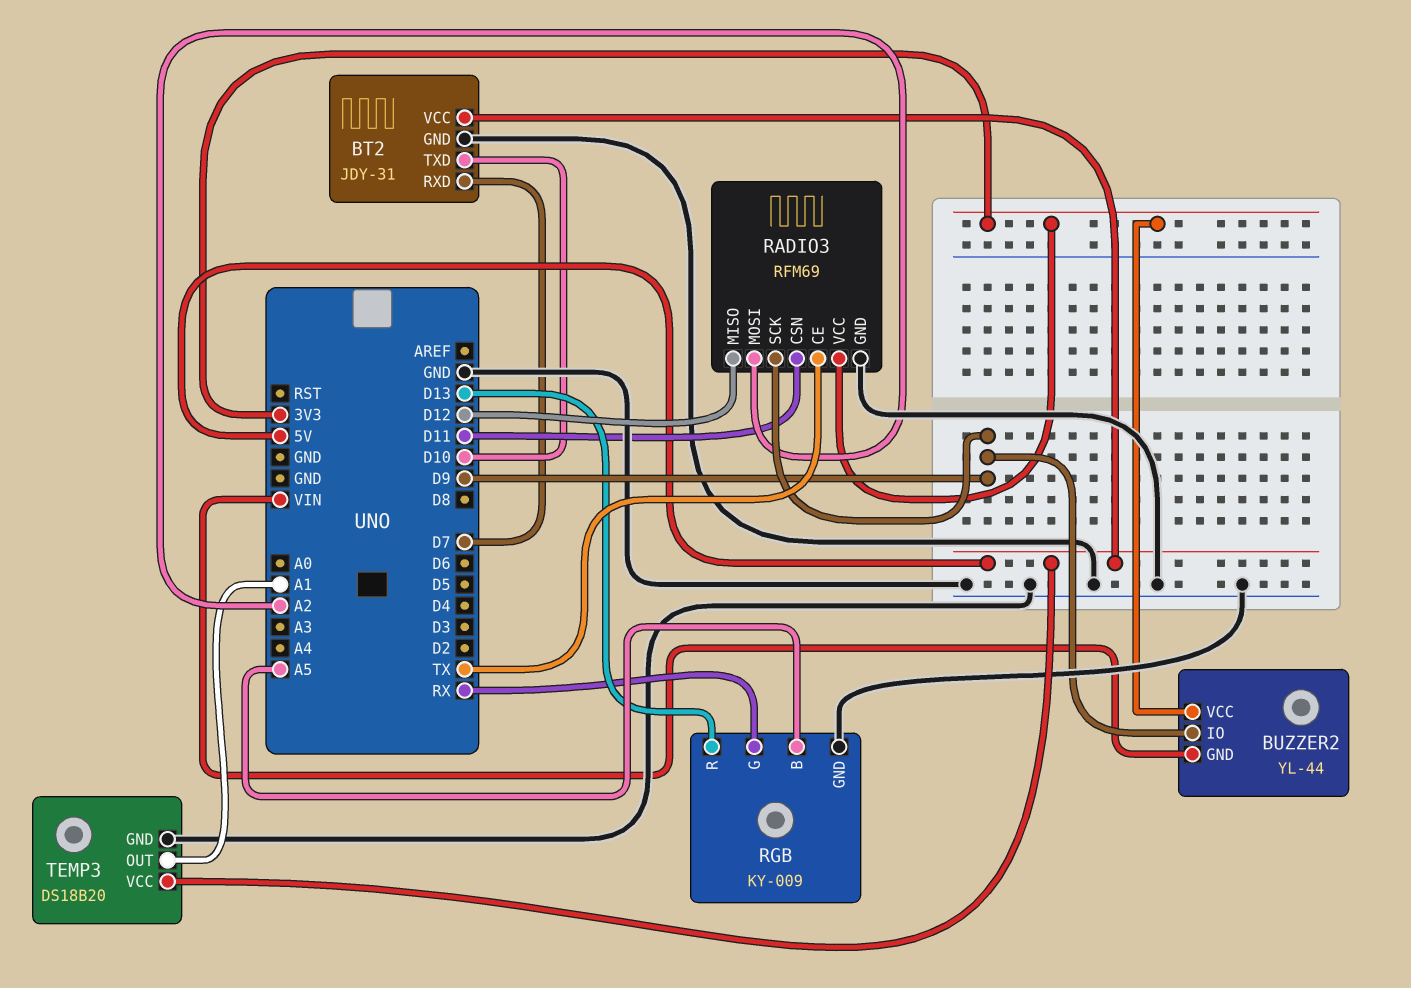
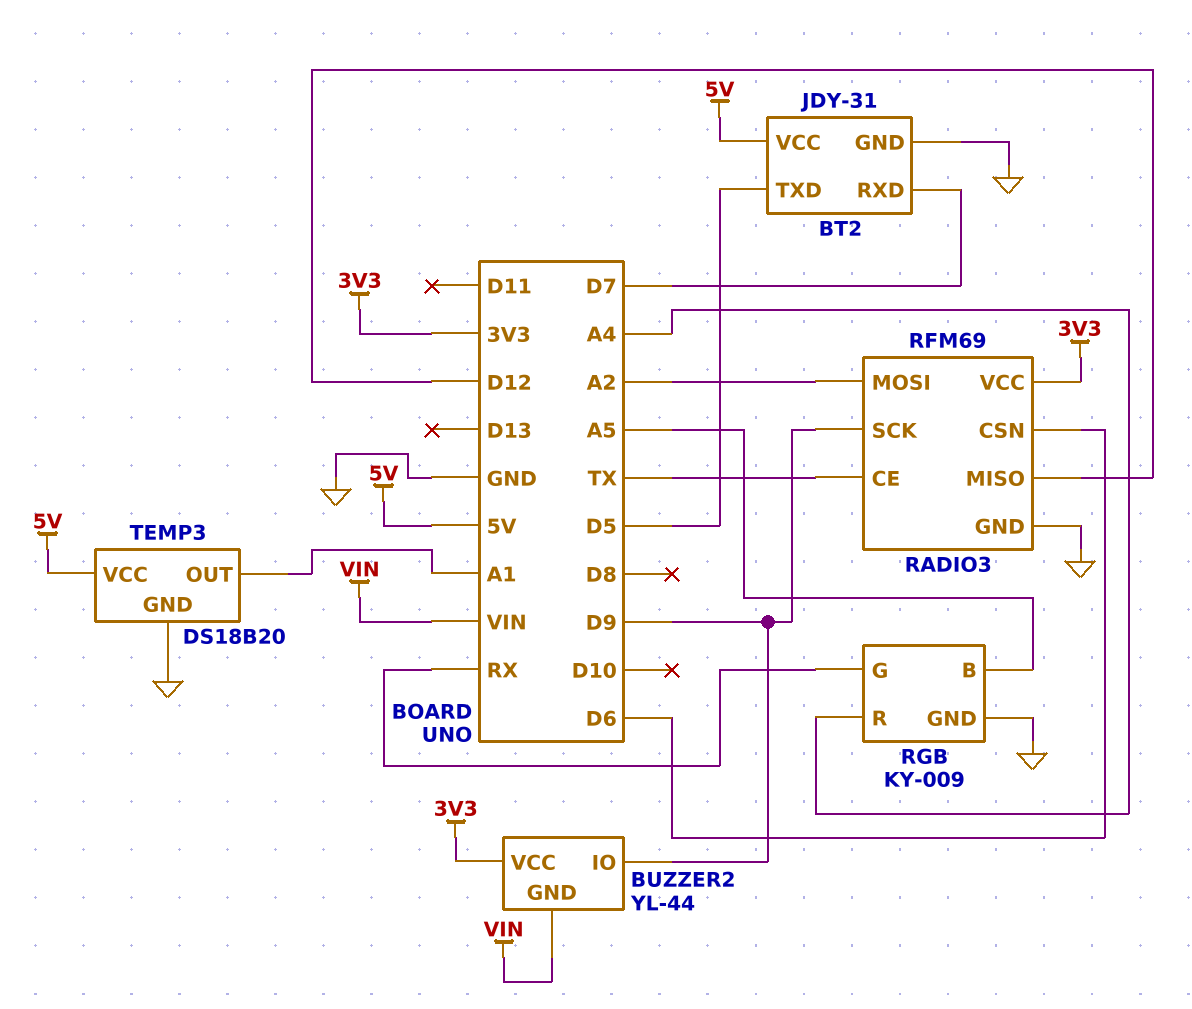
BT2 pin TXD: D10 -> D5
RADIO3 pin CSN: D11 -> D6
RGB pin R: D13 -> A4

